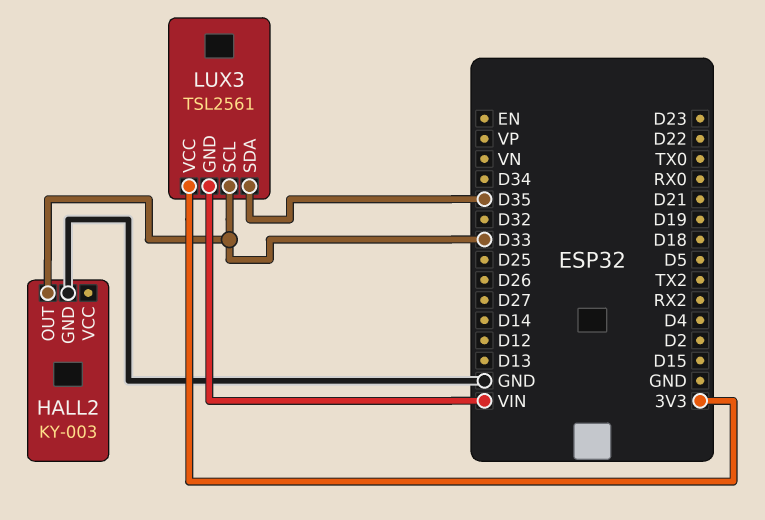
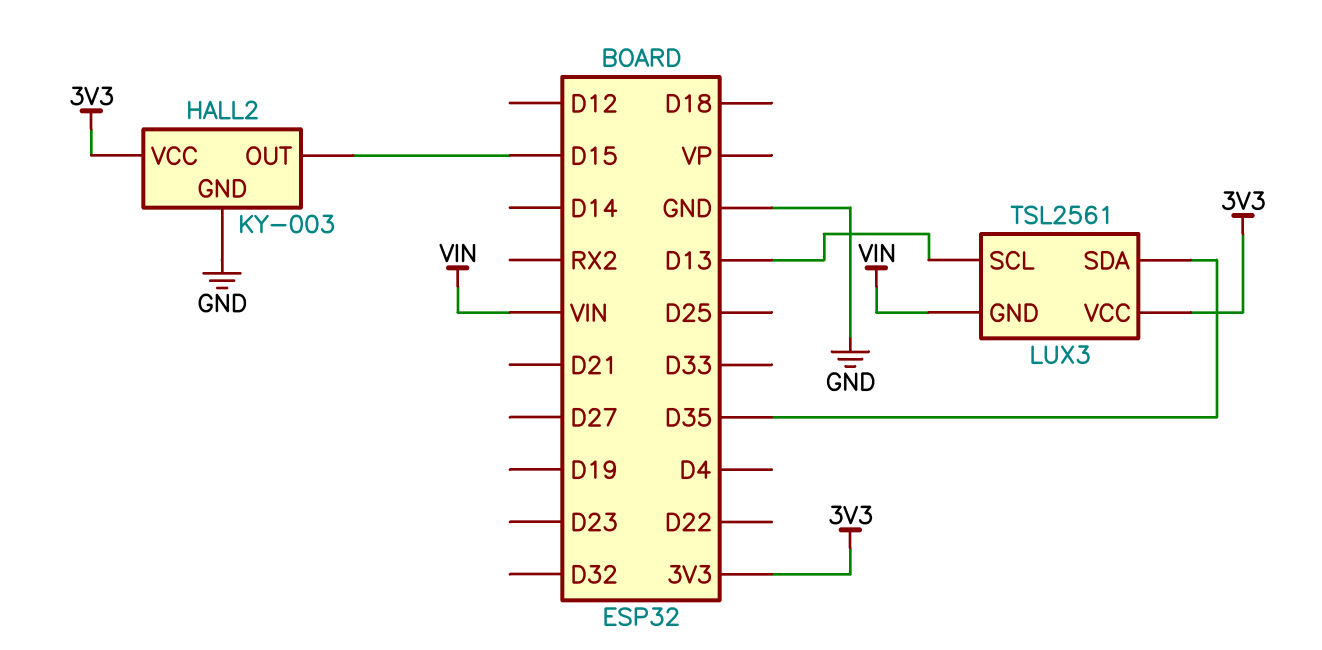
HALL2 pin OUT: D33 -> D15
HALL2 pin VCC: none -> 3V3
LUX3 pin SCL: D33 -> D13

